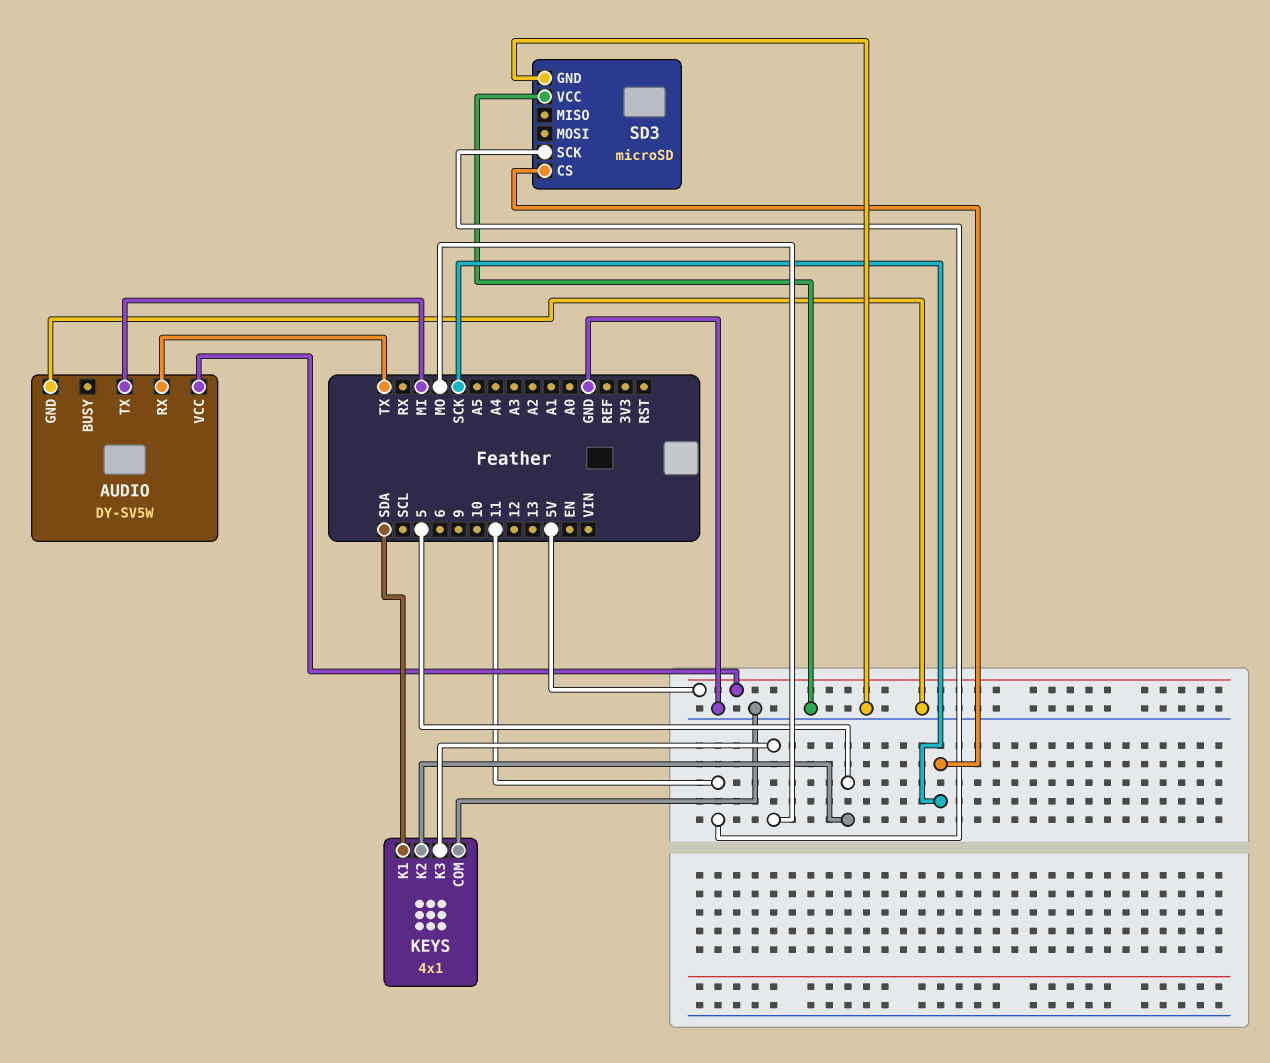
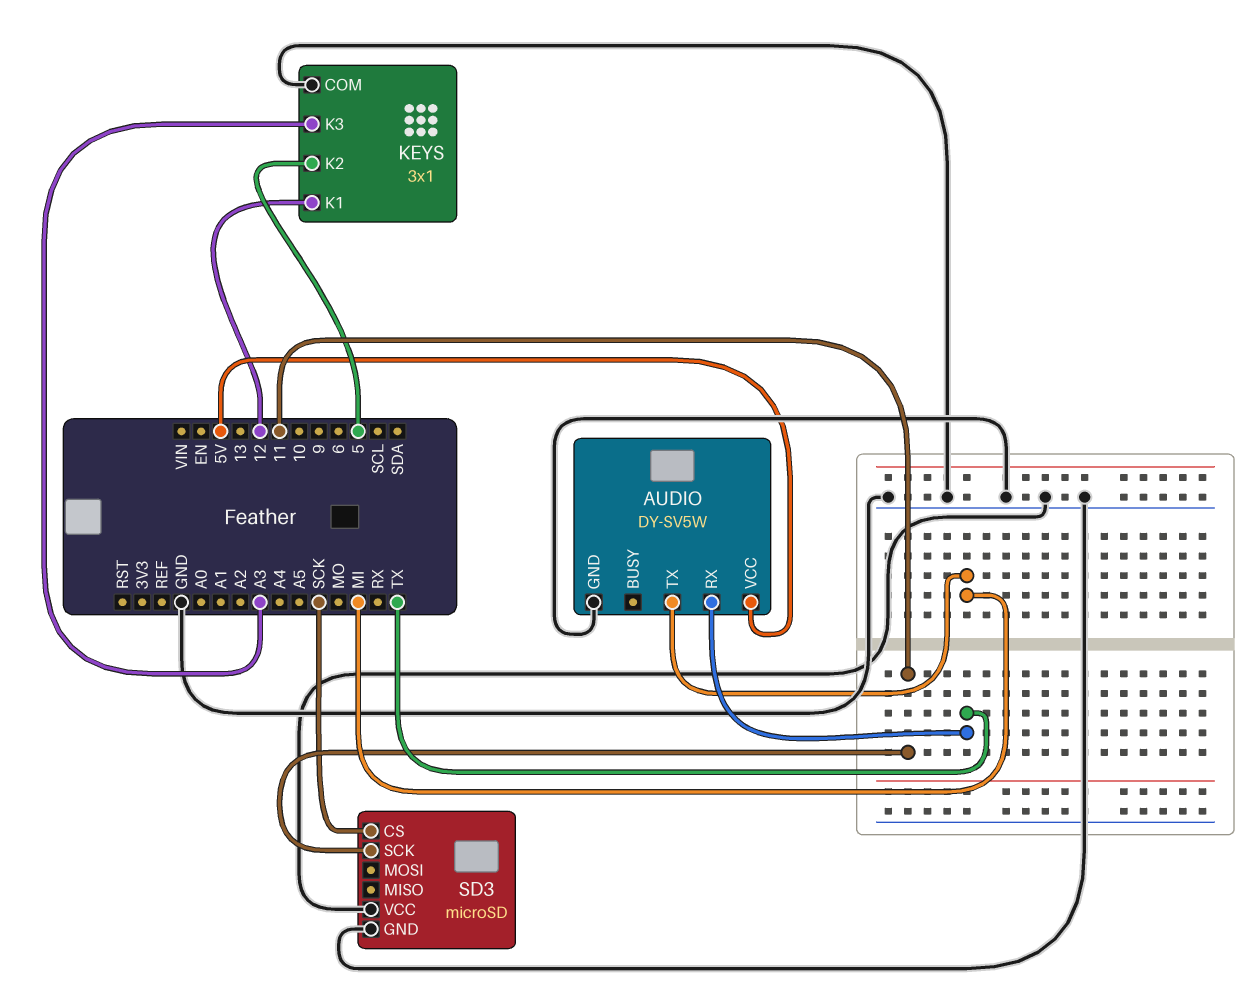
KEYS: 4x1 -> 3x1
KEYS pin K1: SDA -> 12
KEYS pin K3: MO -> A3

